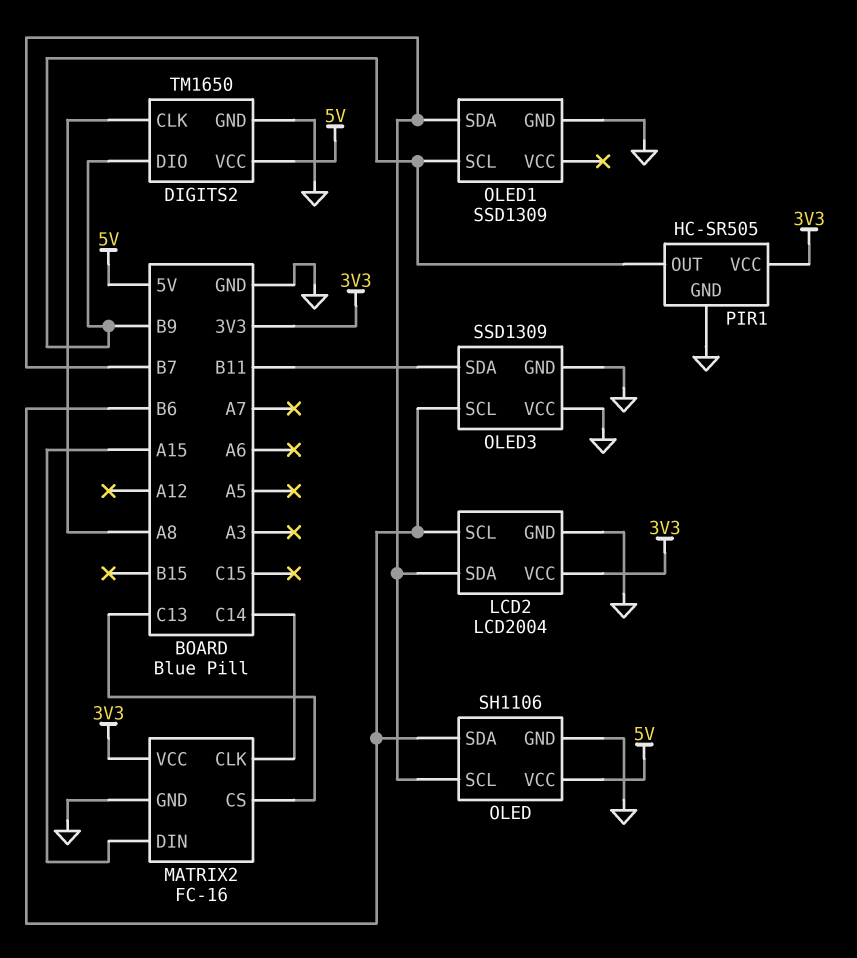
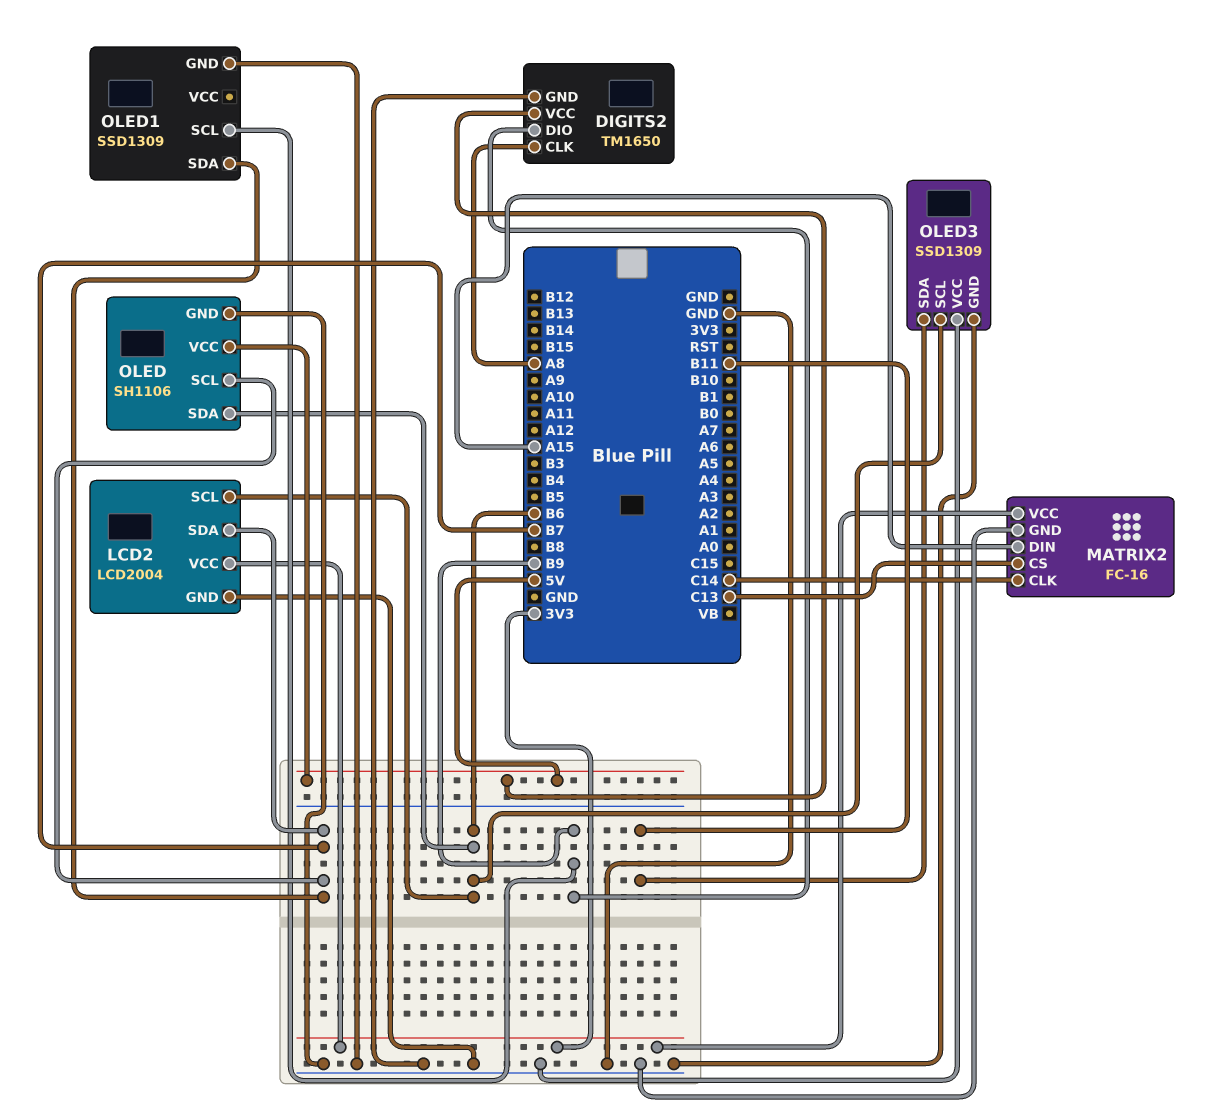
PIR1: HC-SR505 -> none
PIR1 pin GND: GND -> none
PIR1 pin OUT: B9 -> none
PIR1 pin VCC: 3V3 -> none

